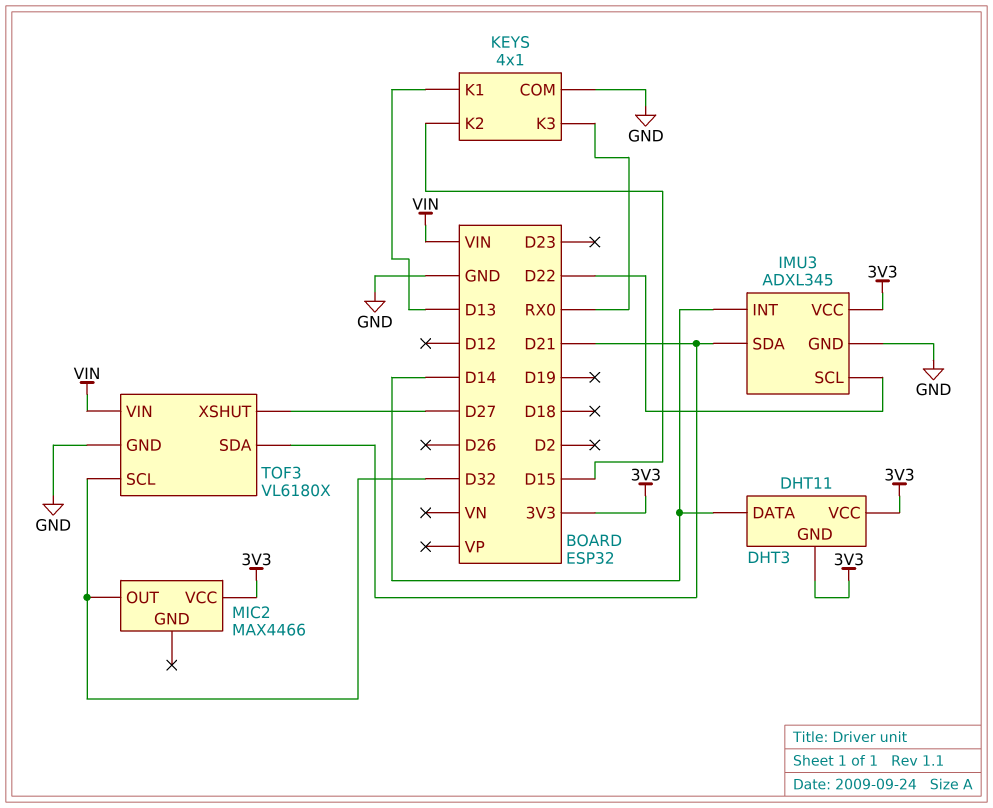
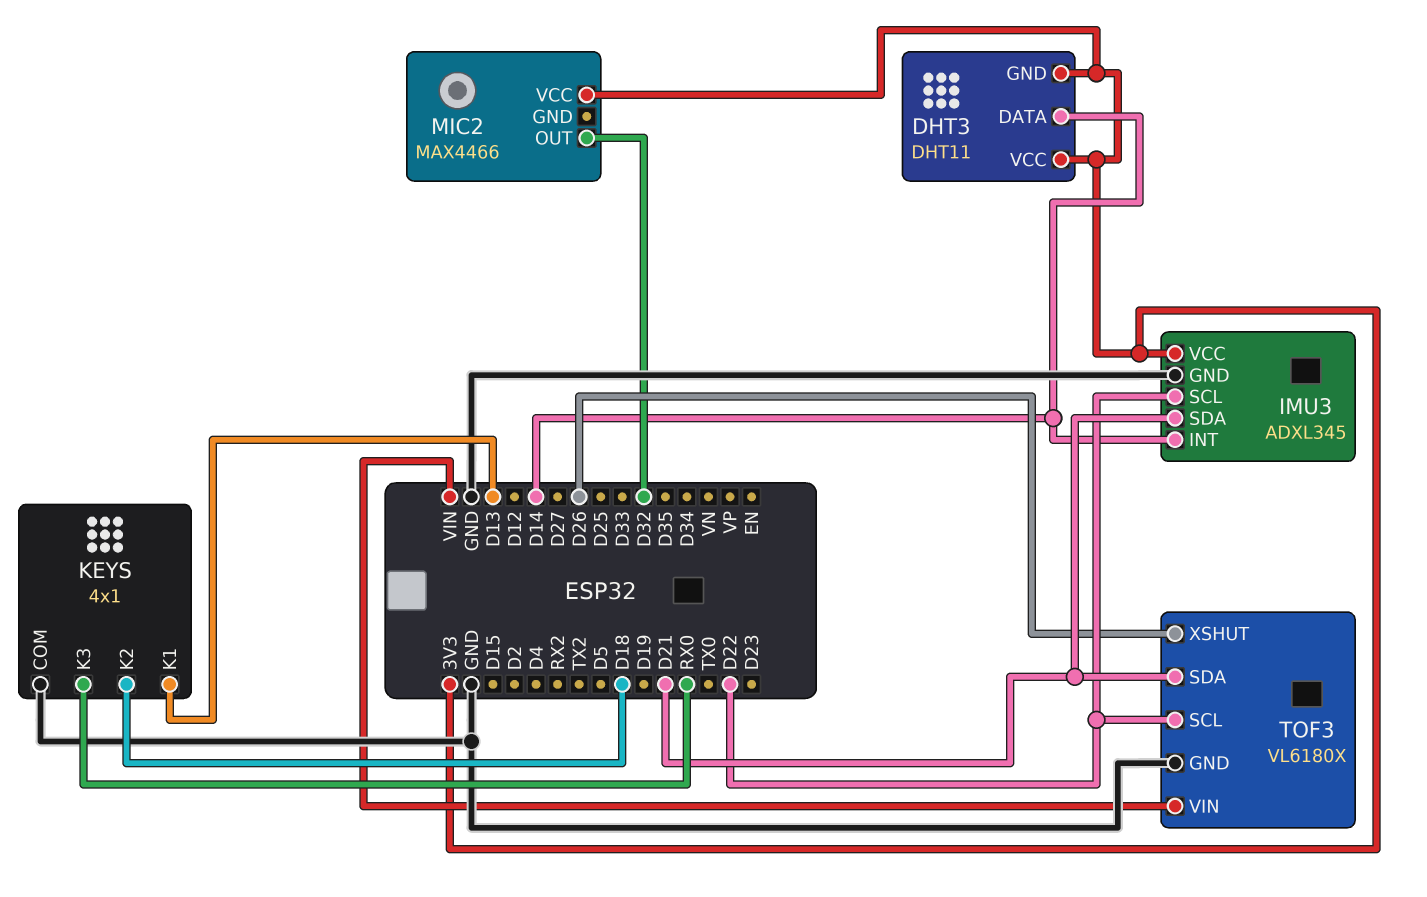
KEYS pin K2: D15 -> D18
TOF3 pin SCL: D32 -> D22
TOF3 pin XSHUT: D27 -> D26

